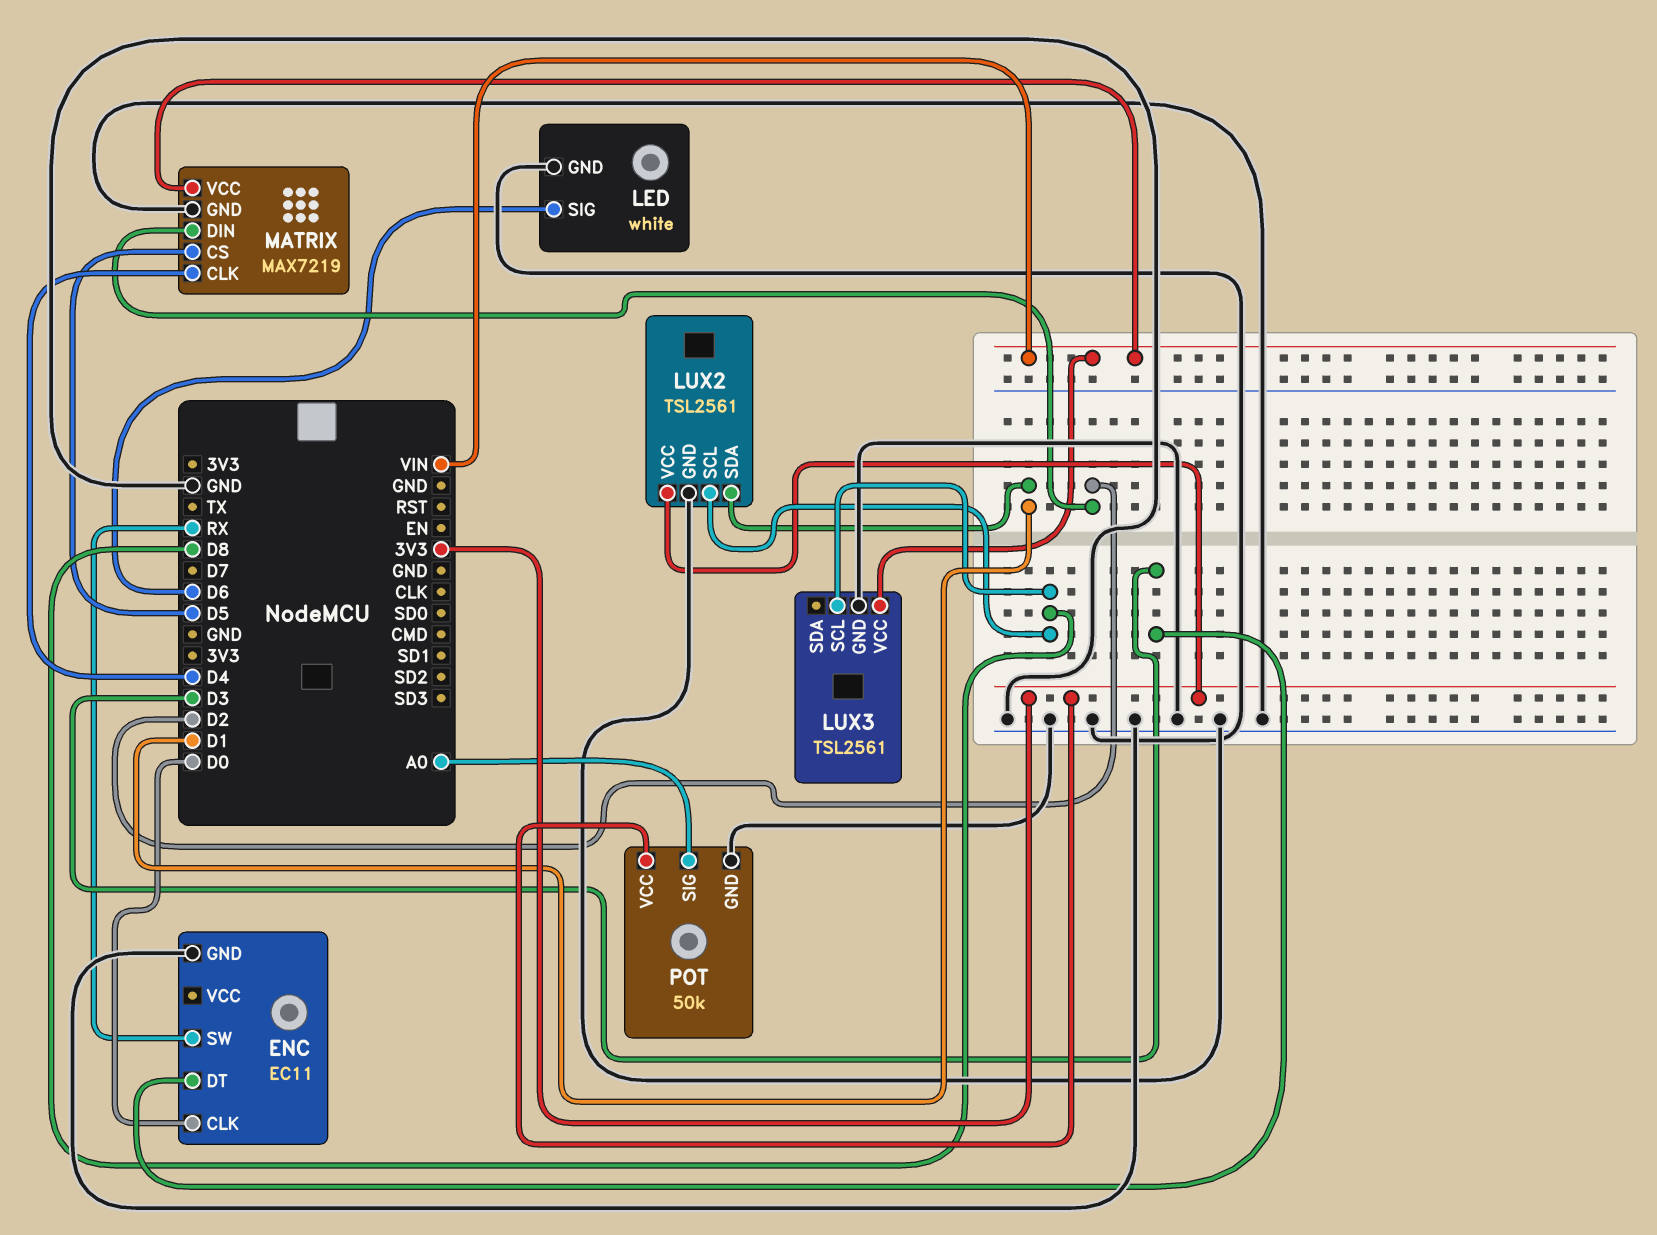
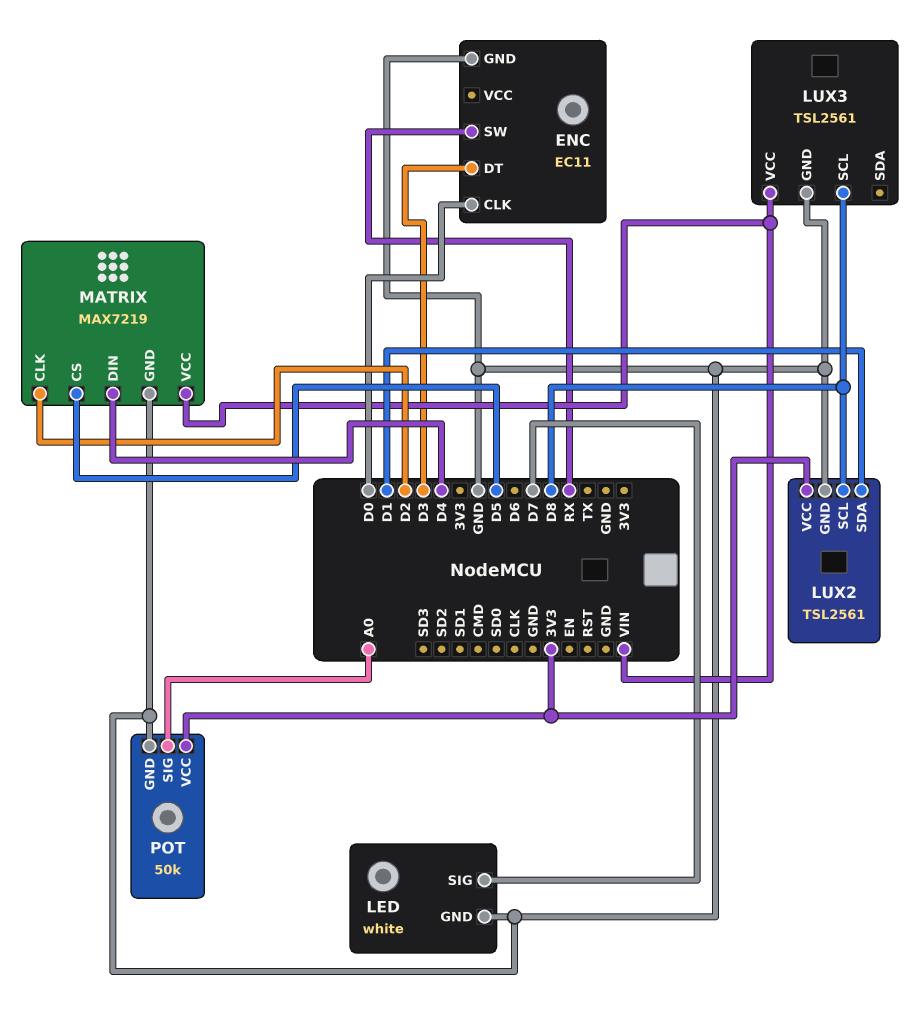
LED pin SIG: D6 -> D7
MATRIX pin CLK: D4 -> D2
MATRIX pin DIN: D2 -> D4

